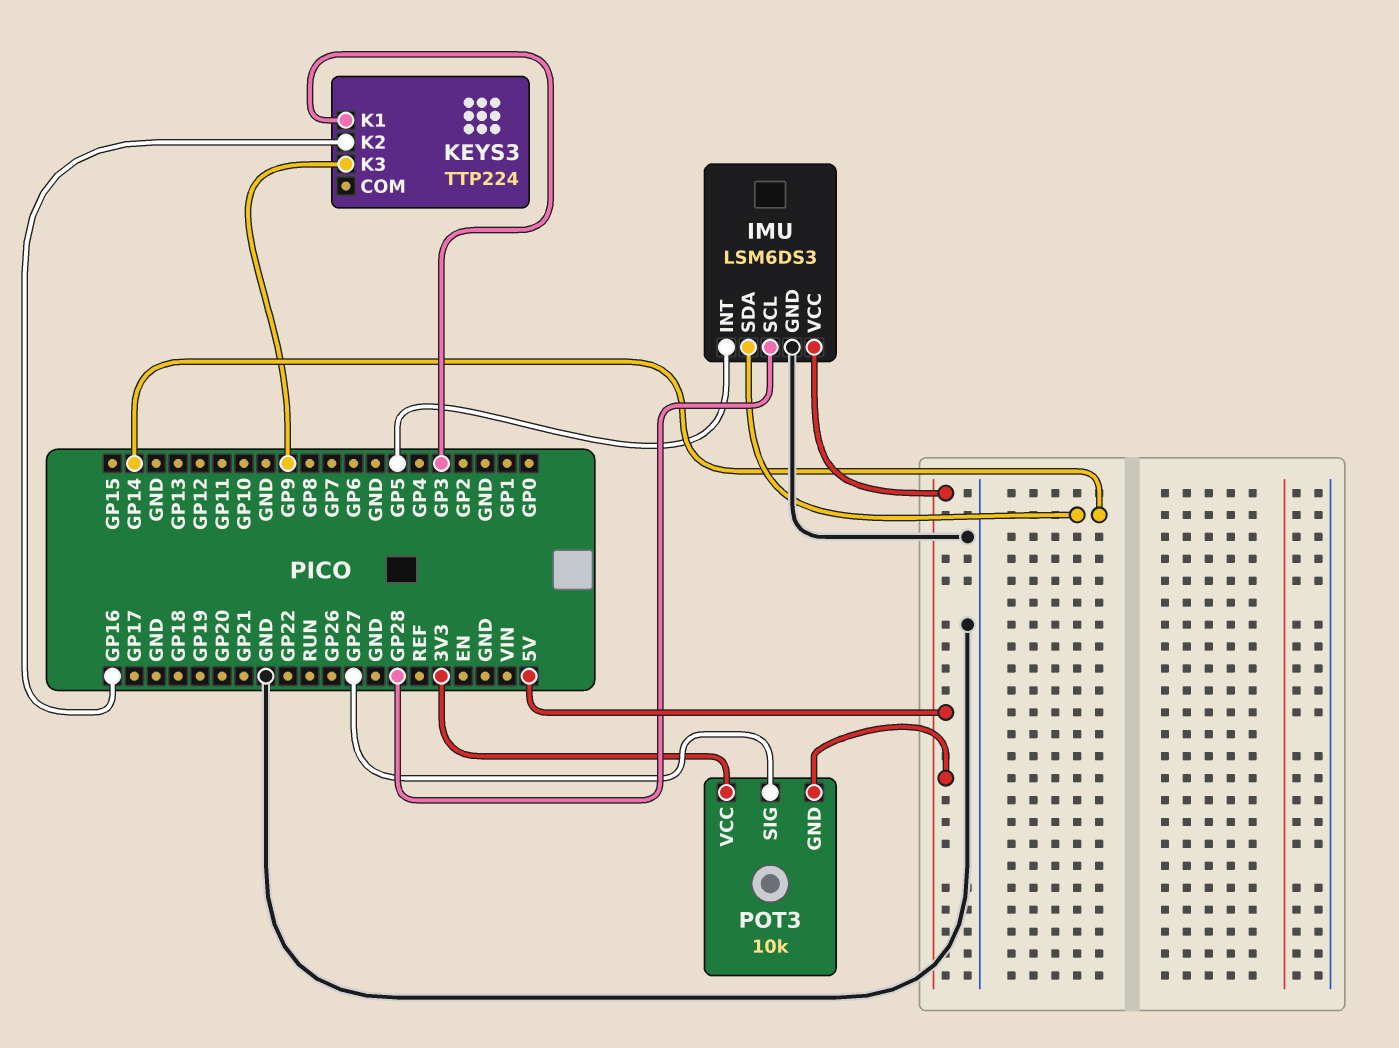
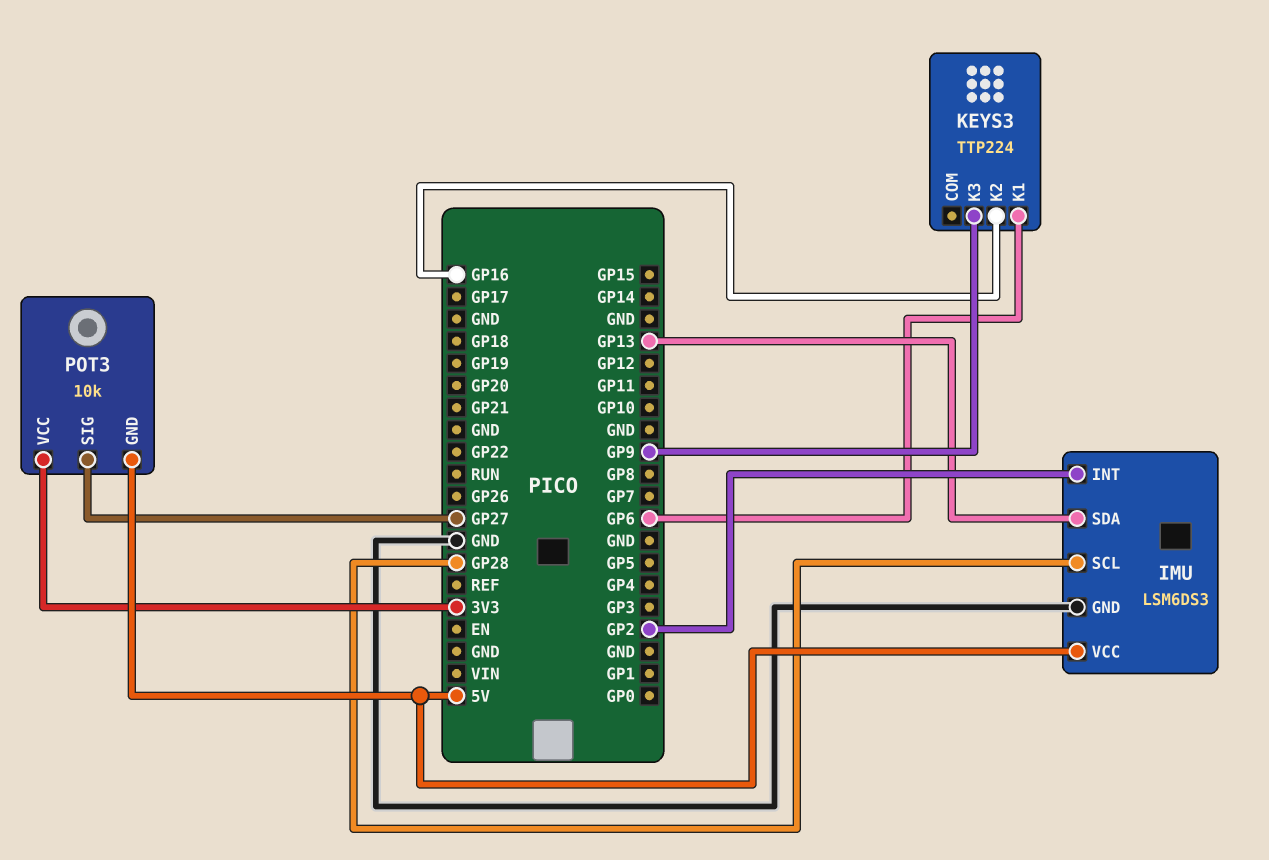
IMU pin INT: GP5 -> GP2
IMU pin SDA: GP14 -> GP13
KEYS3 pin K1: GP3 -> GP6

